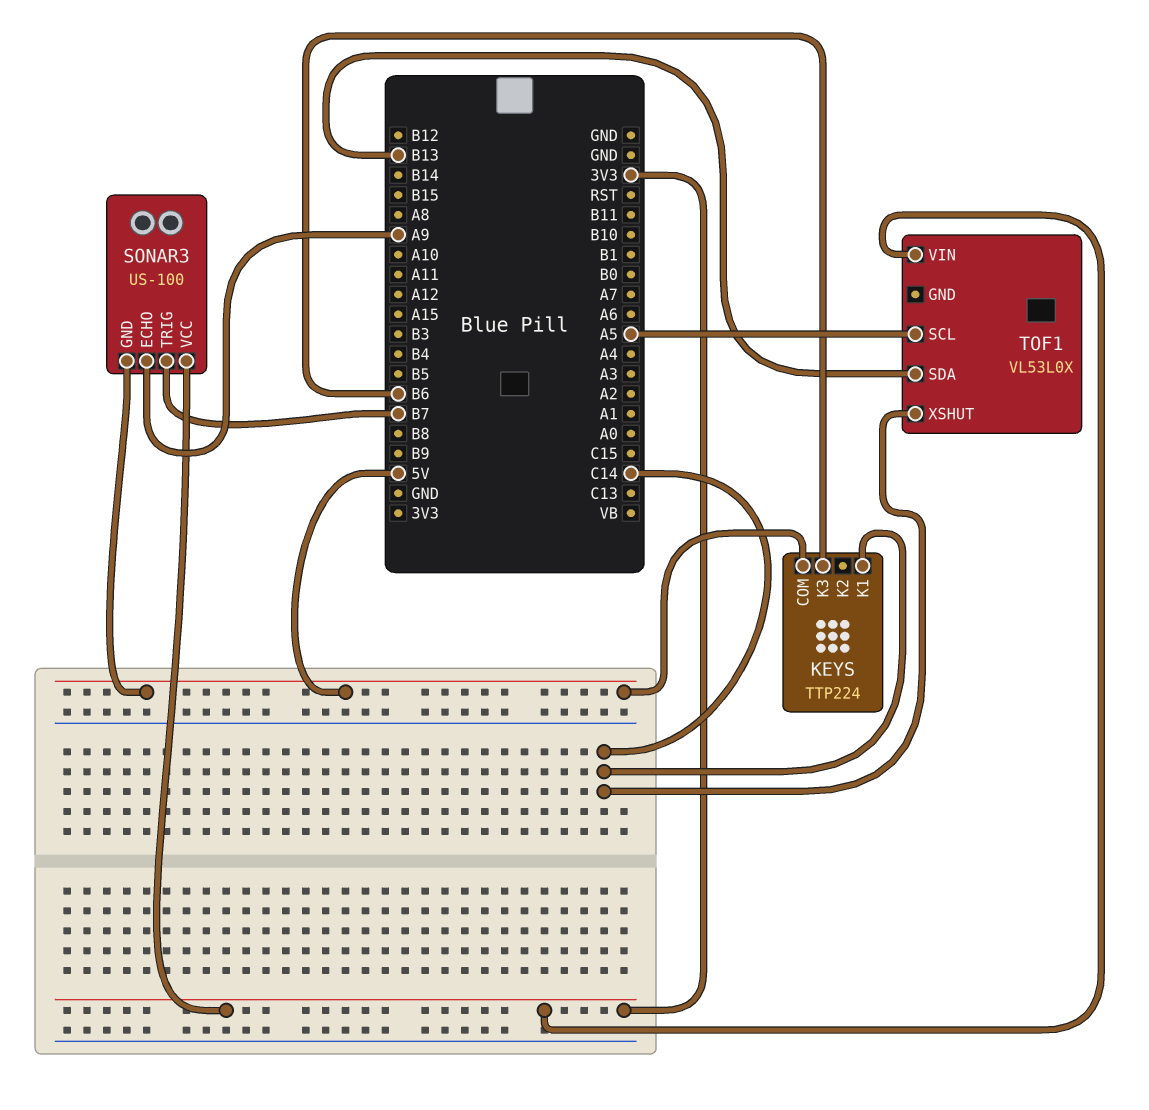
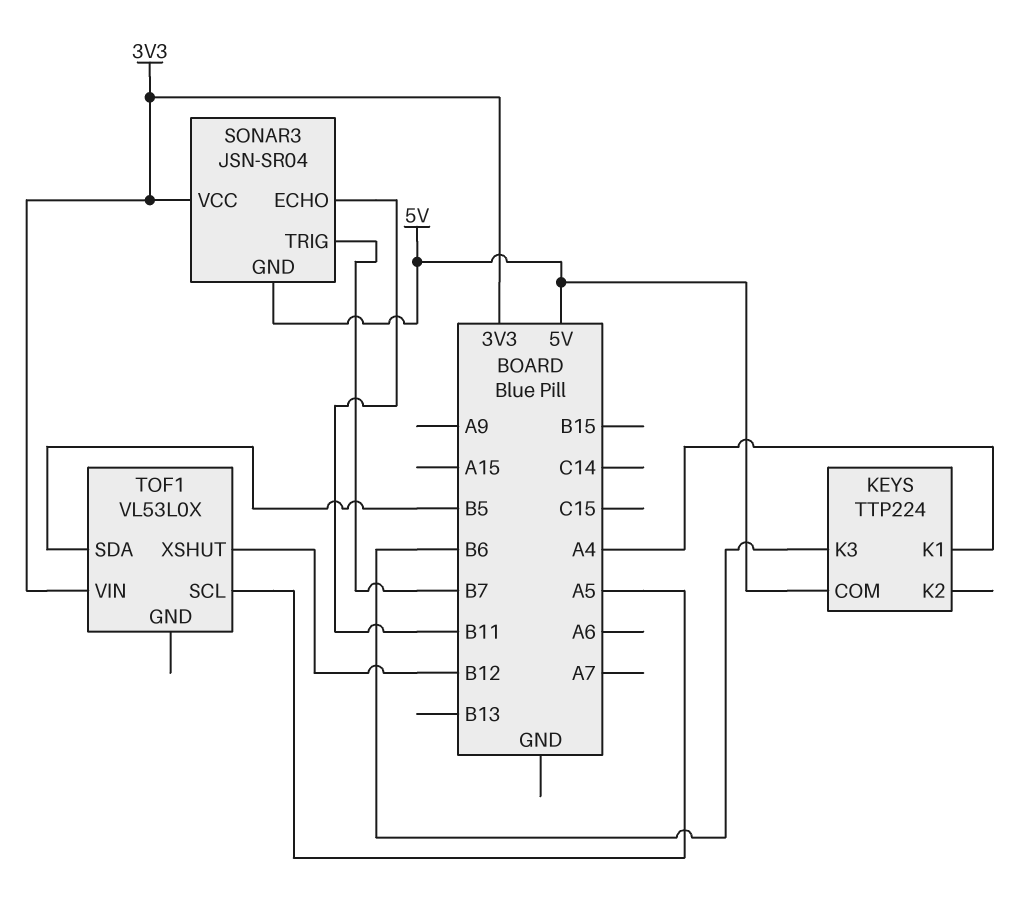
KEYS pin K1: C14 -> A4
SONAR3: US-100 -> JSN-SR04
SONAR3 pin ECHO: A9 -> B11
TOF1 pin SDA: B13 -> B5
TOF1 pin XSHUT: C14 -> B12

